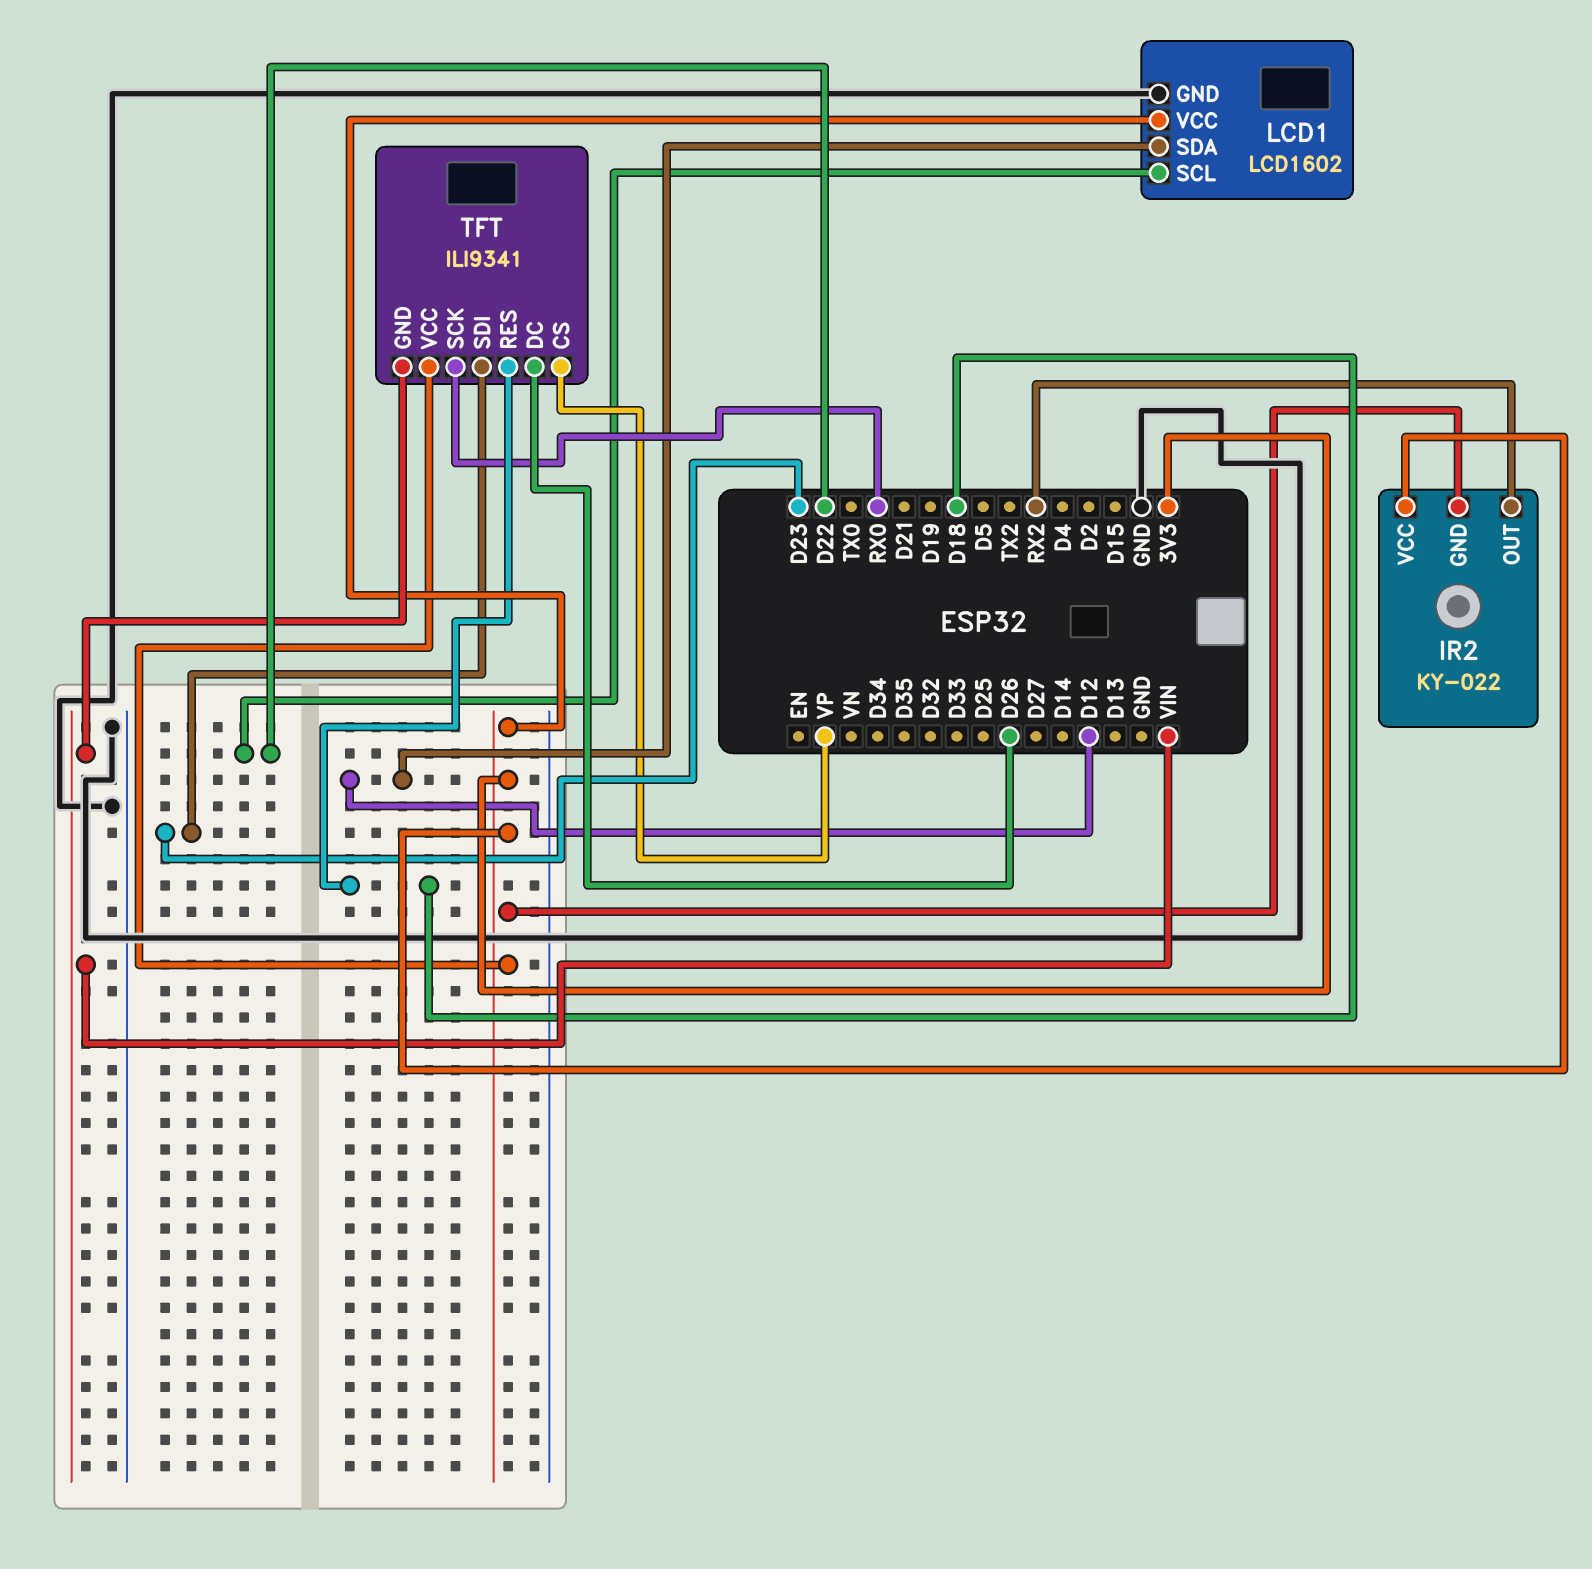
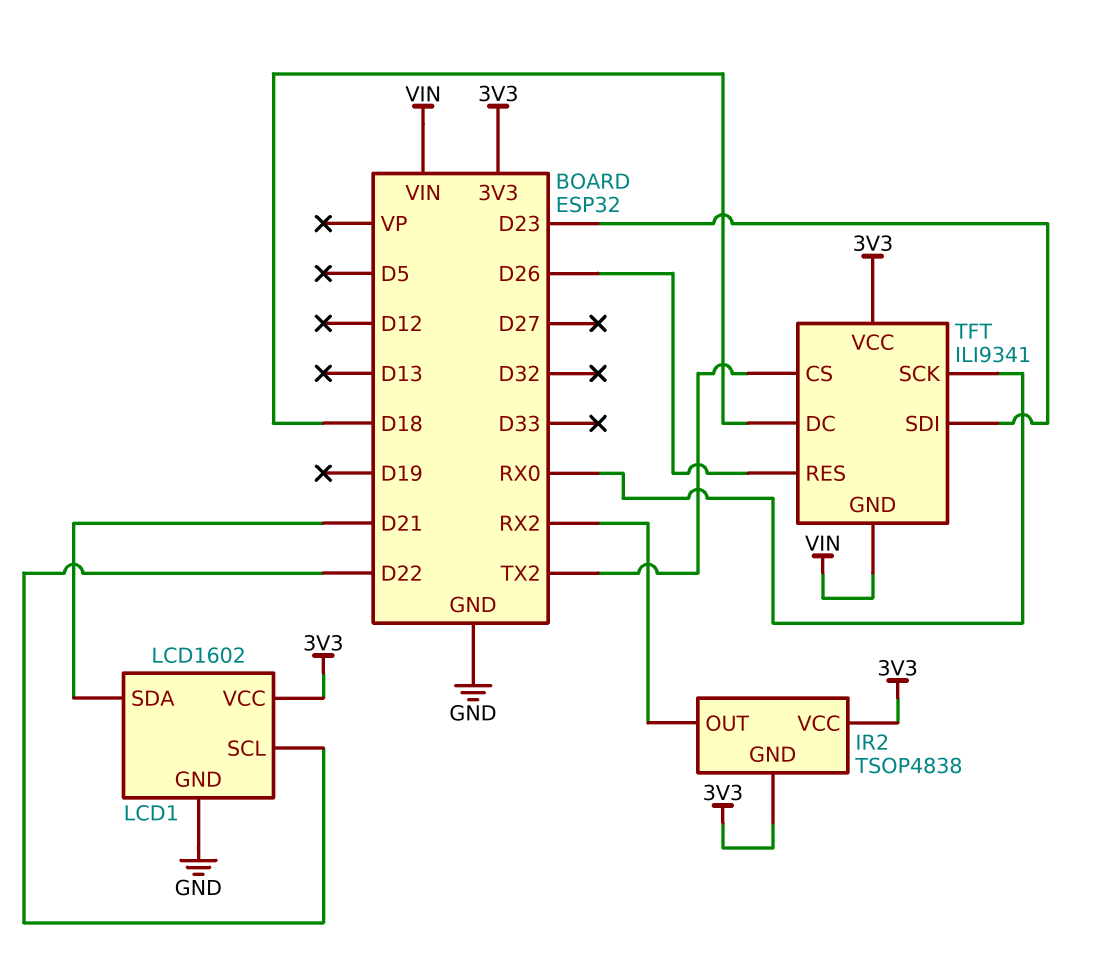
IR2: KY-022 -> TSOP4838
LCD1 pin SDA: D12 -> D21
TFT pin CS: VP -> TX2
TFT pin DC: D26 -> D18
TFT pin RES: D18 -> D26

